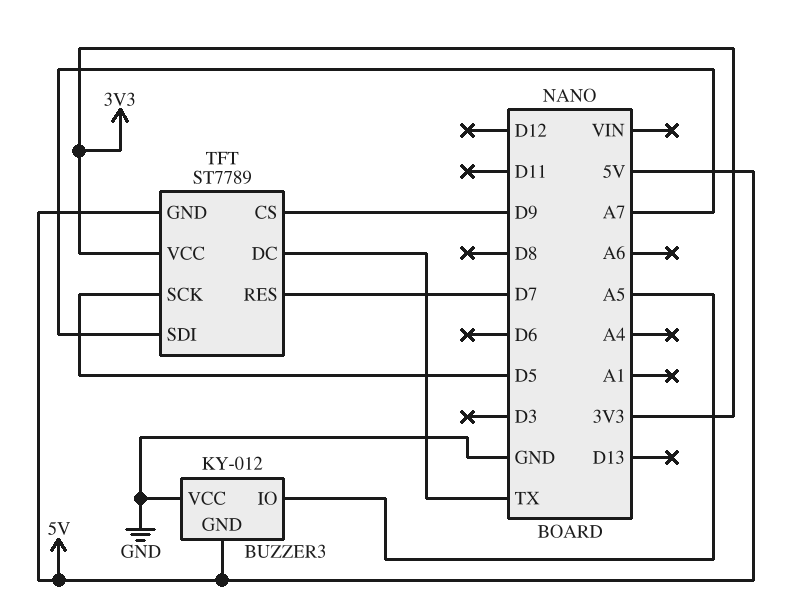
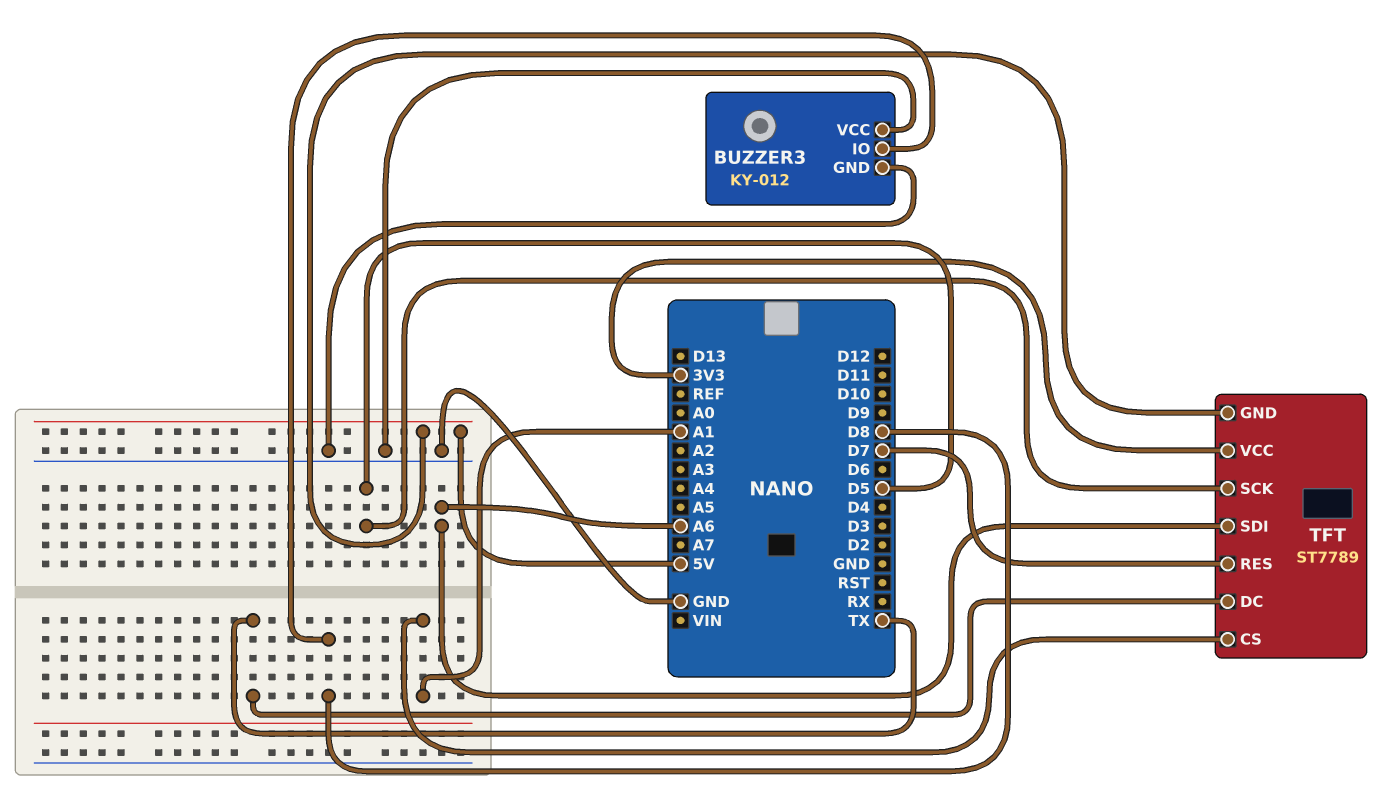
BUZZER3 pin GND: 5V -> GND
BUZZER3 pin IO: A5 -> D8
TFT pin CS: D9 -> A1
TFT pin SDI: A7 -> A6

